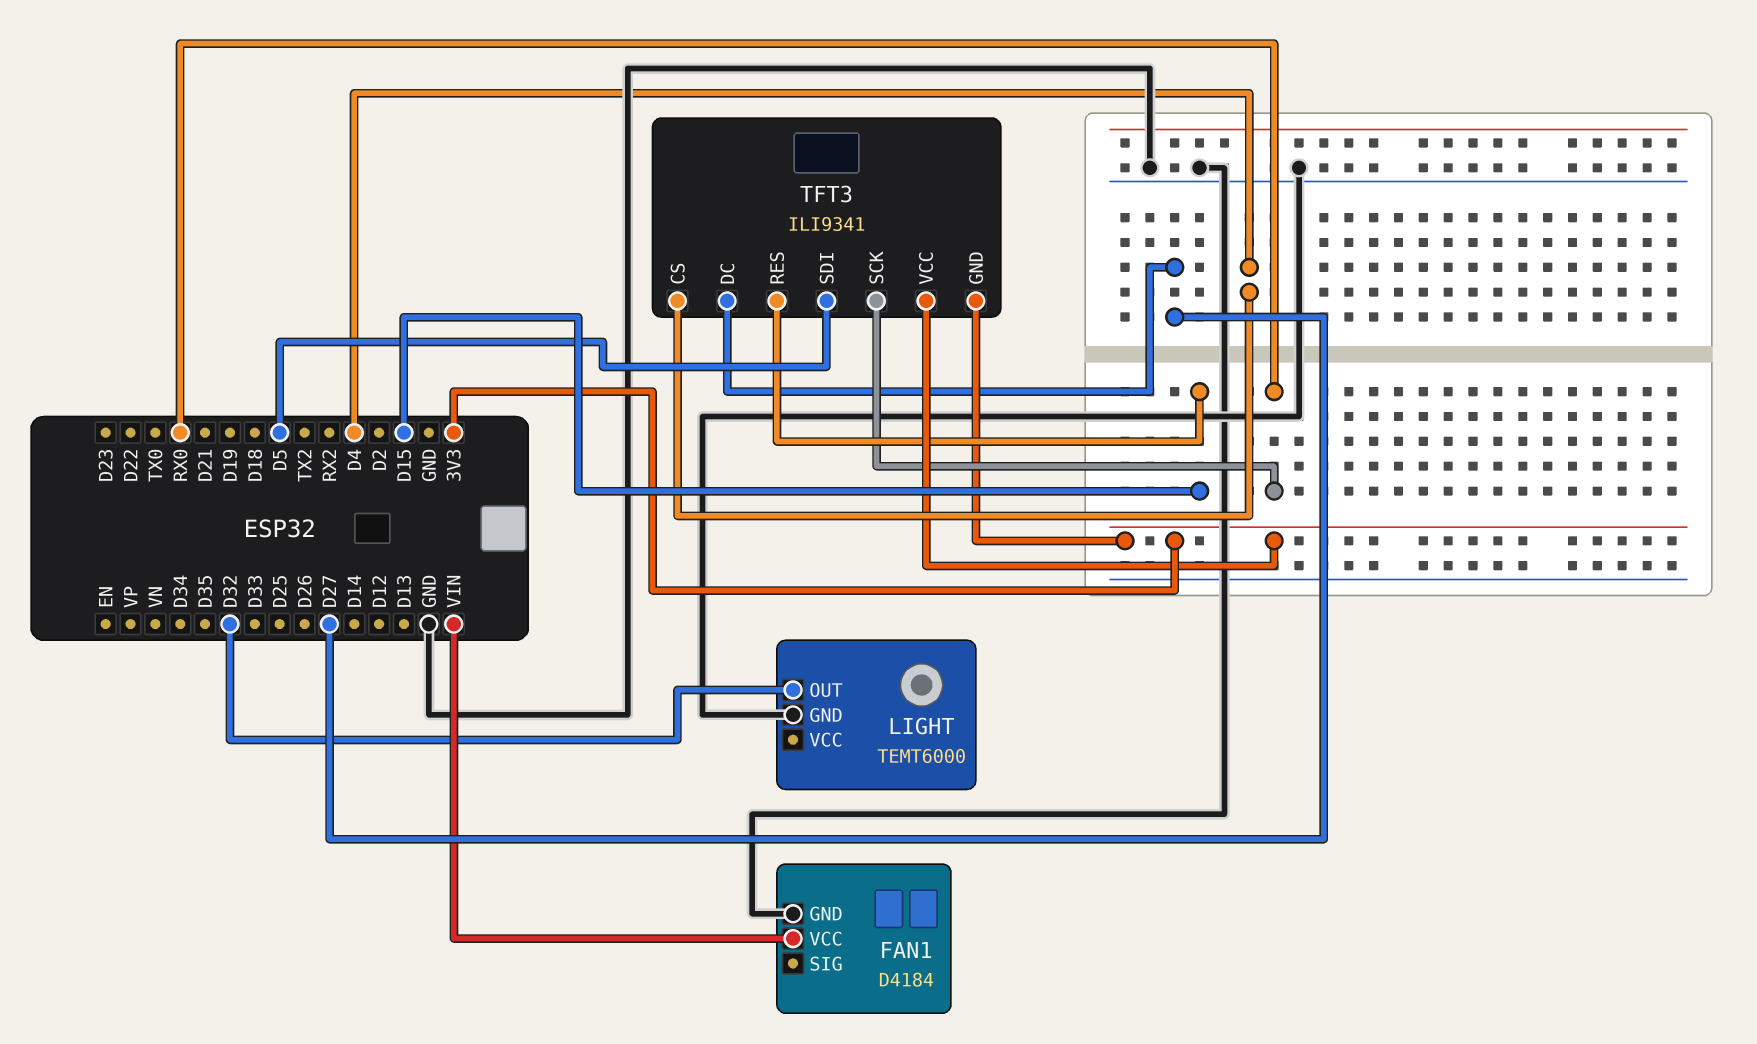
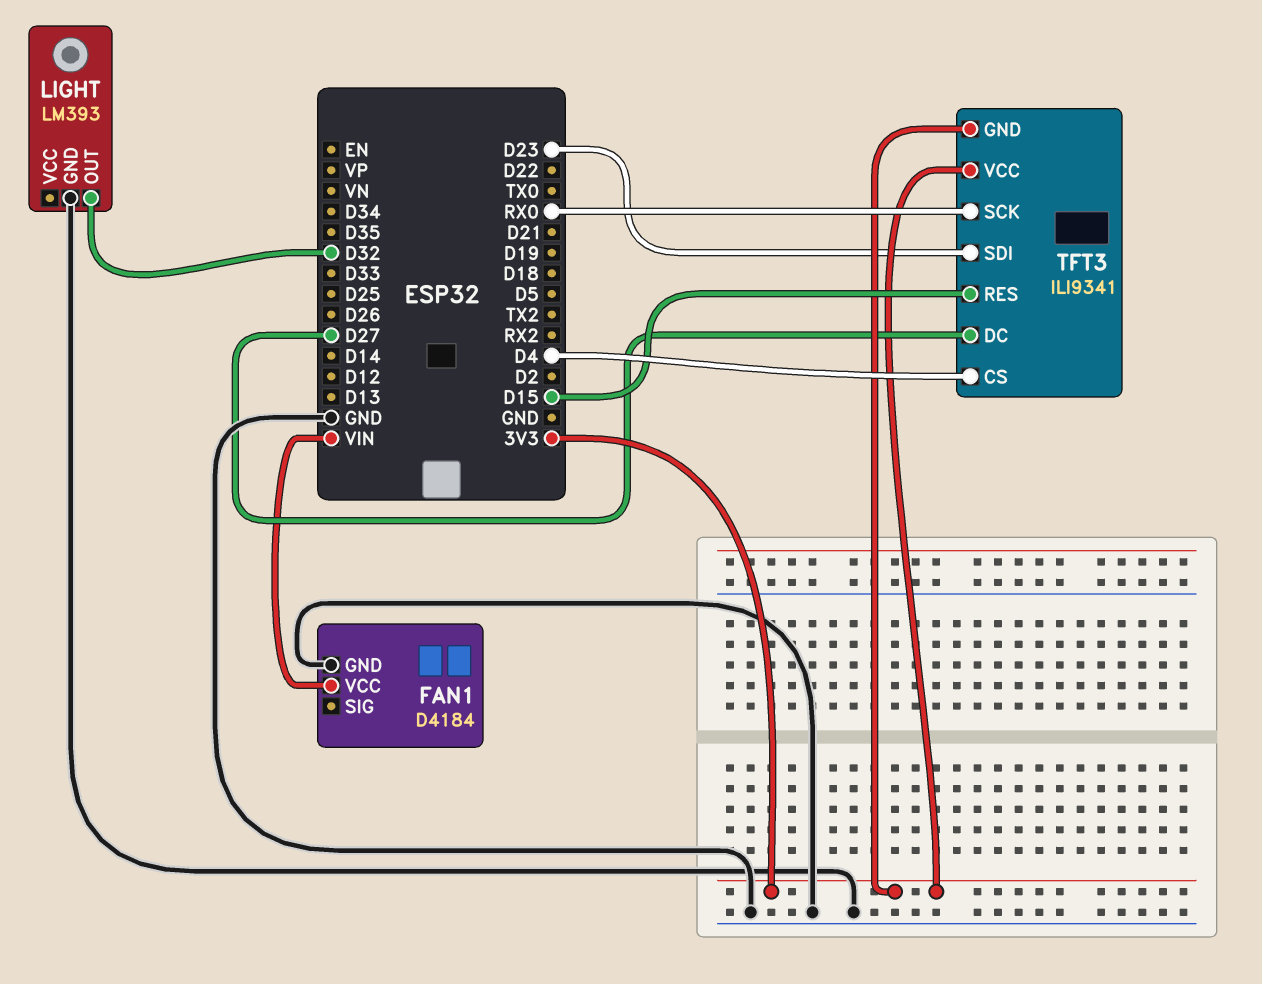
LIGHT: TEMT6000 -> LM393
TFT3 pin SDI: D5 -> D23

